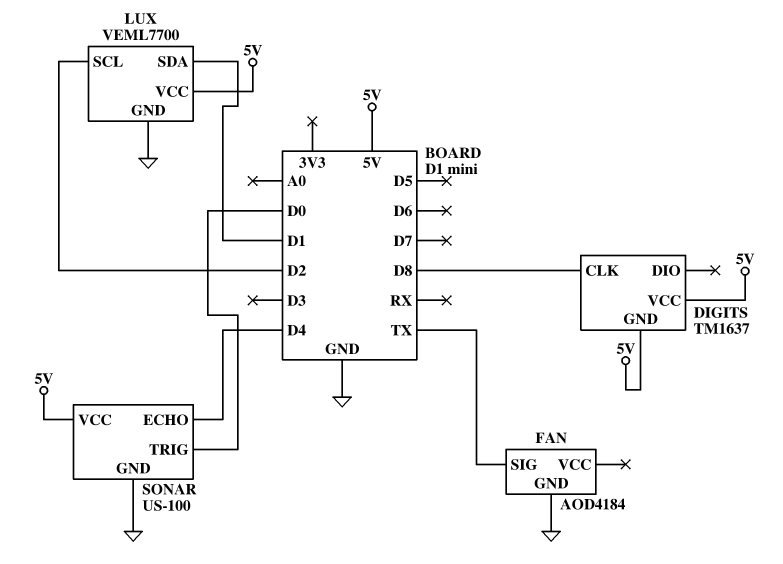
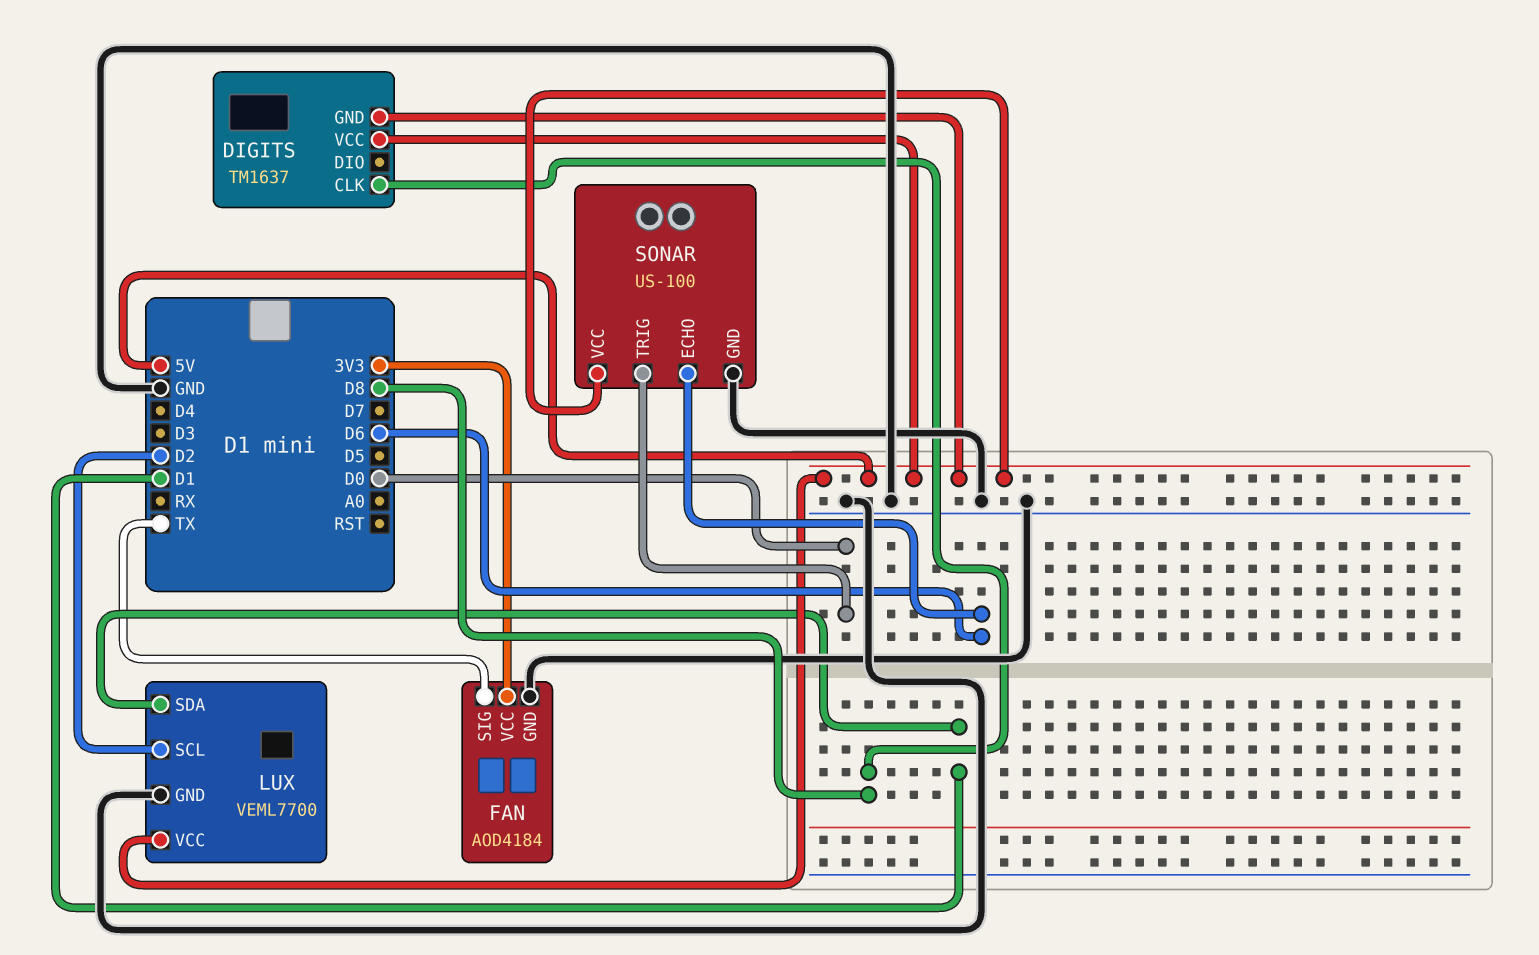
FAN pin VCC: none -> 3V3
SONAR pin ECHO: D4 -> D6

